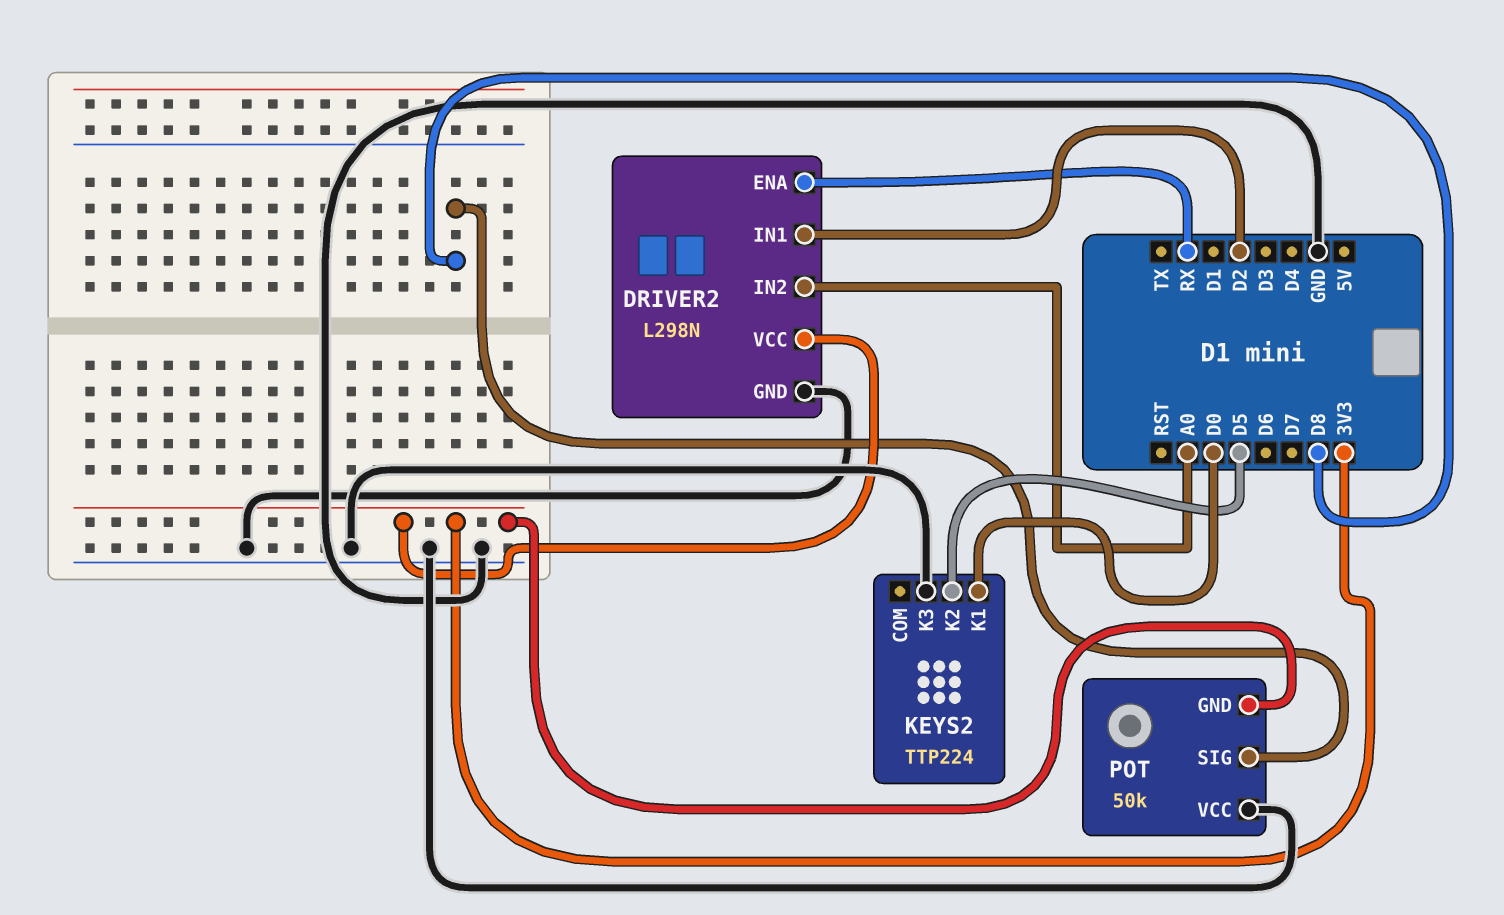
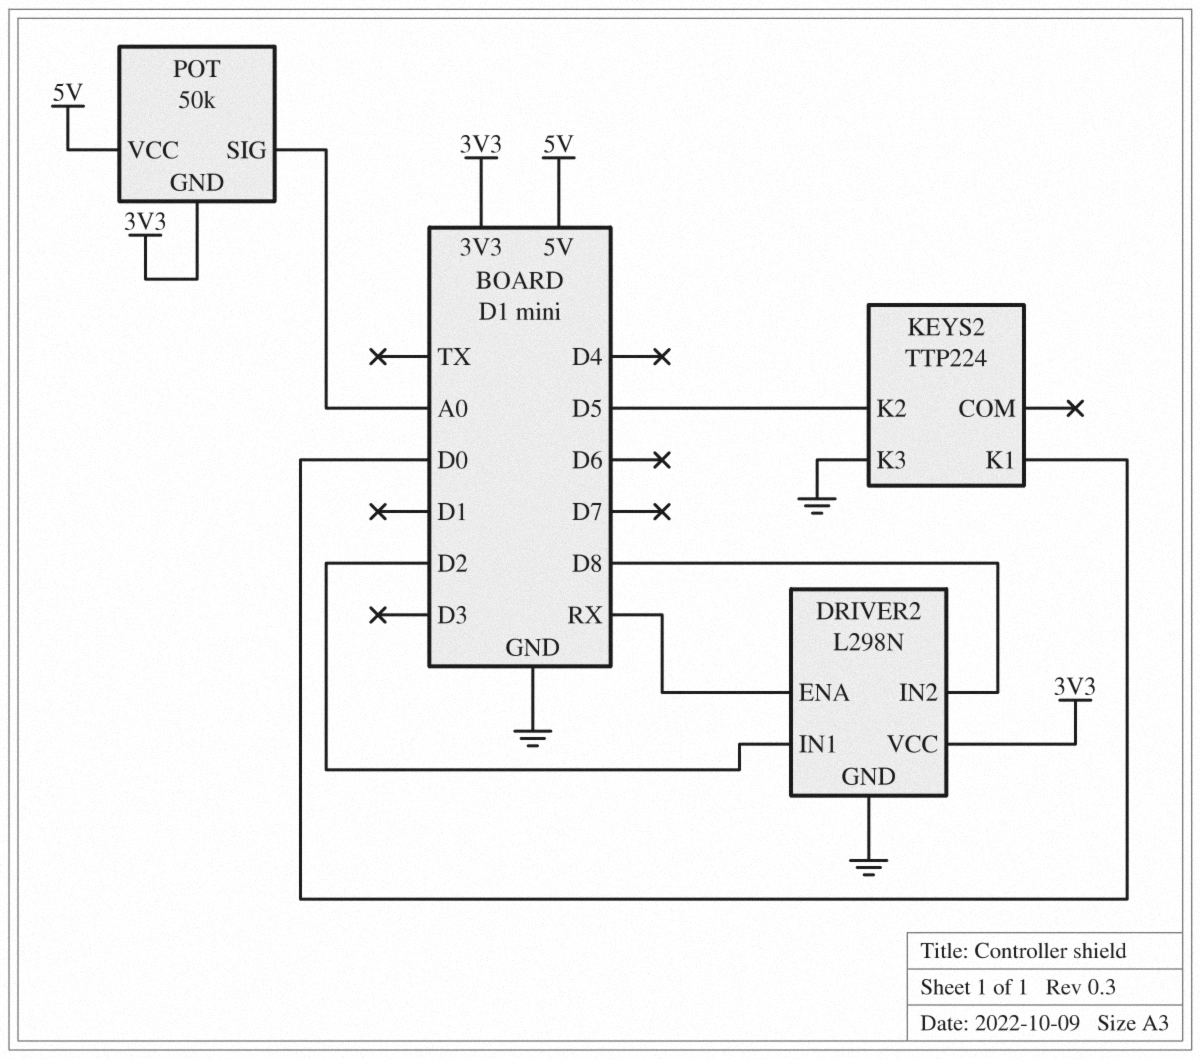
DRIVER2 pin IN2: A0 -> D8
POT pin SIG: D8 -> A0
POT pin VCC: GND -> 5V

